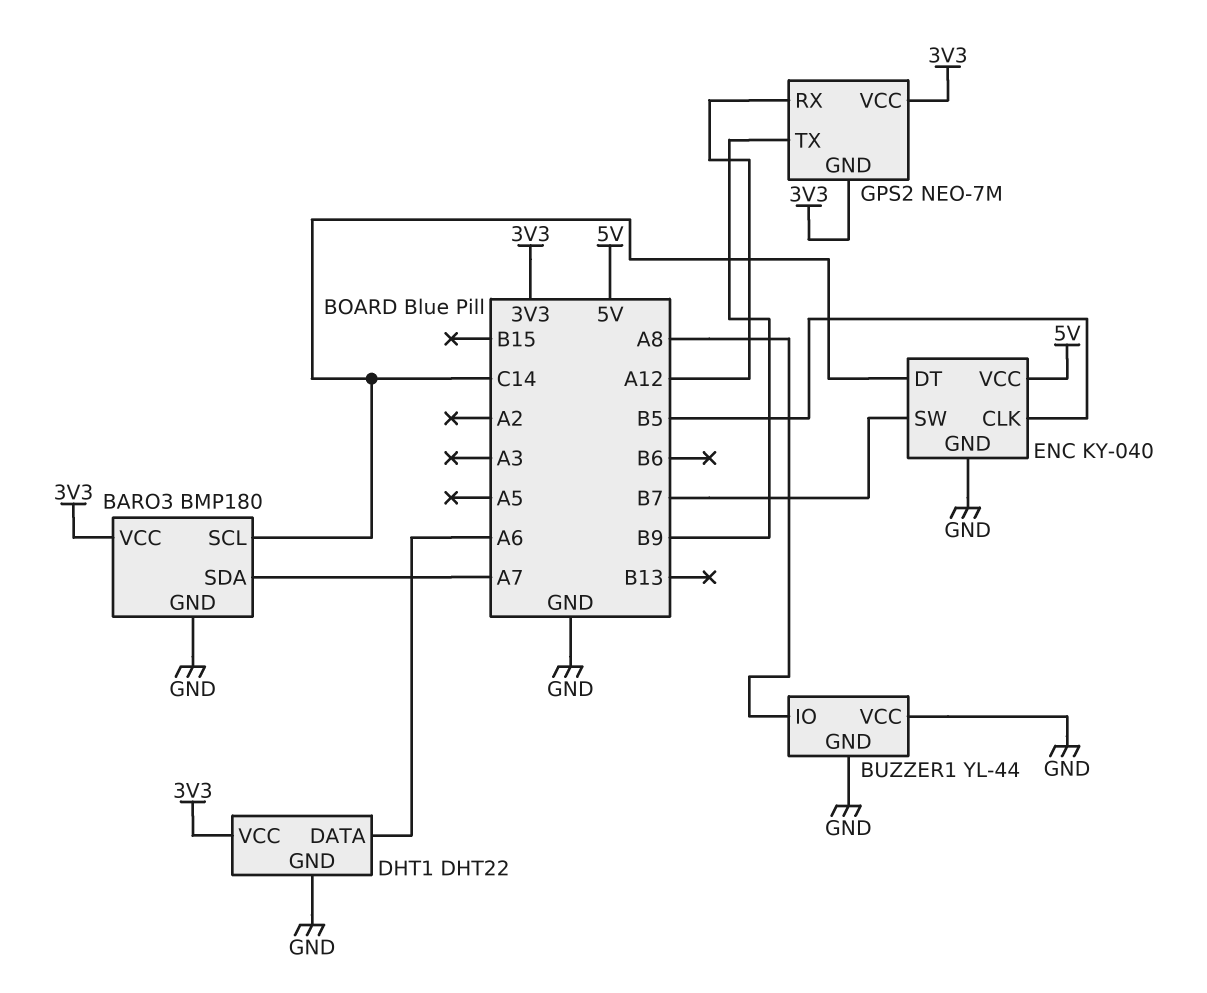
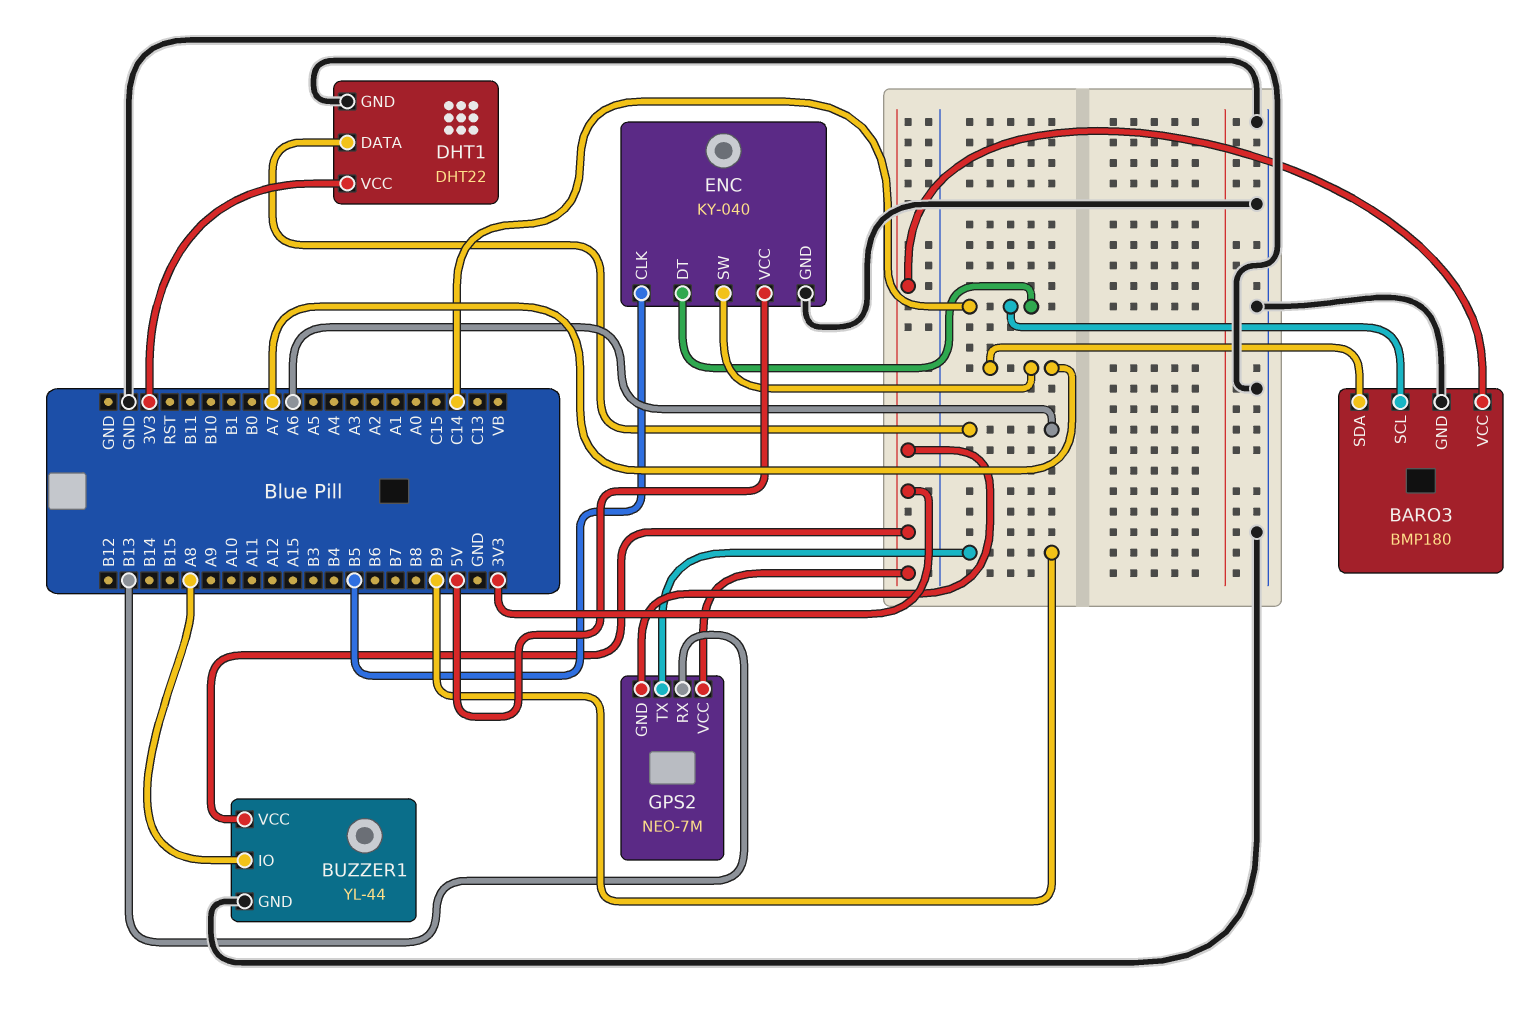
BUZZER1 pin VCC: GND -> 3V3
ENC pin SW: B7 -> A7
GPS2 pin RX: A12 -> B13

